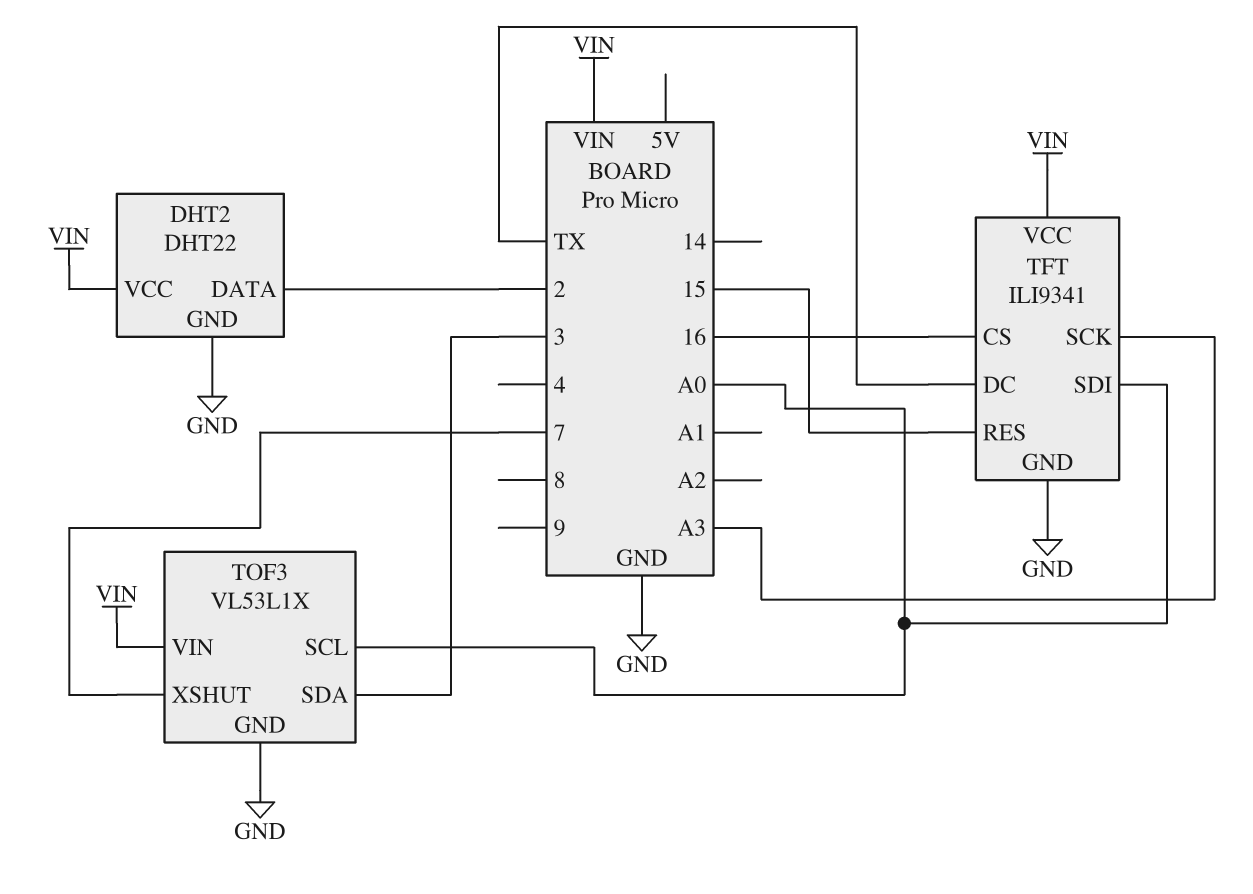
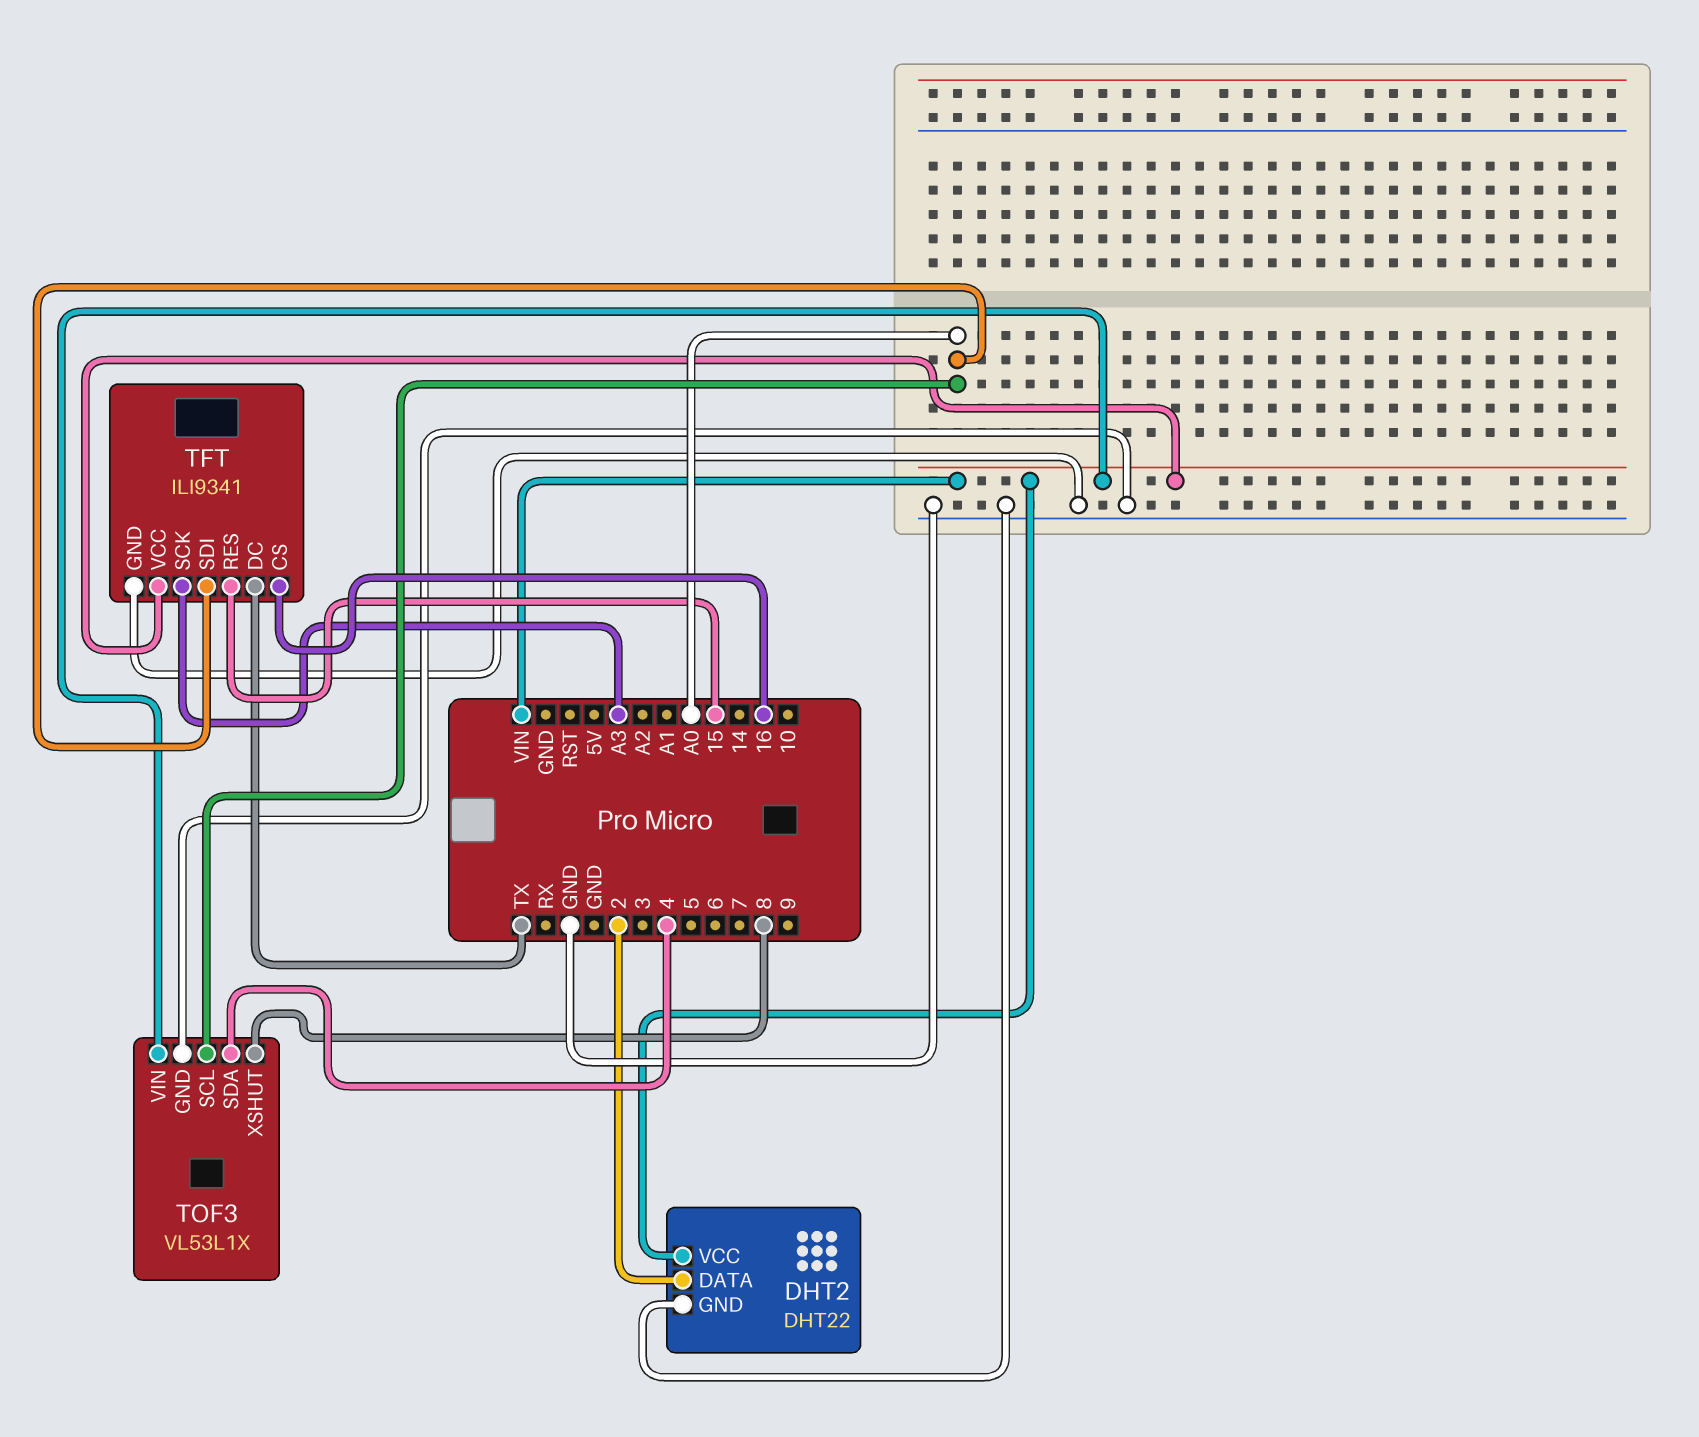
TOF3 pin SDA: 3 -> 4
TOF3 pin XSHUT: 7 -> 8

